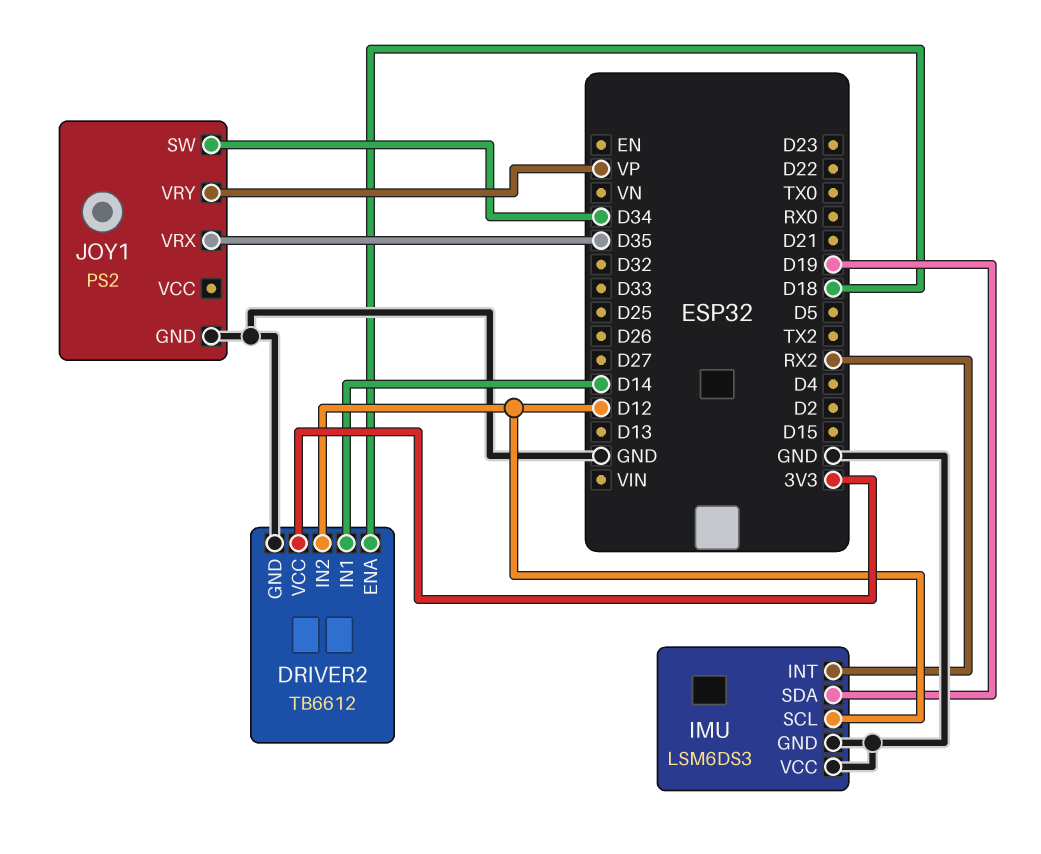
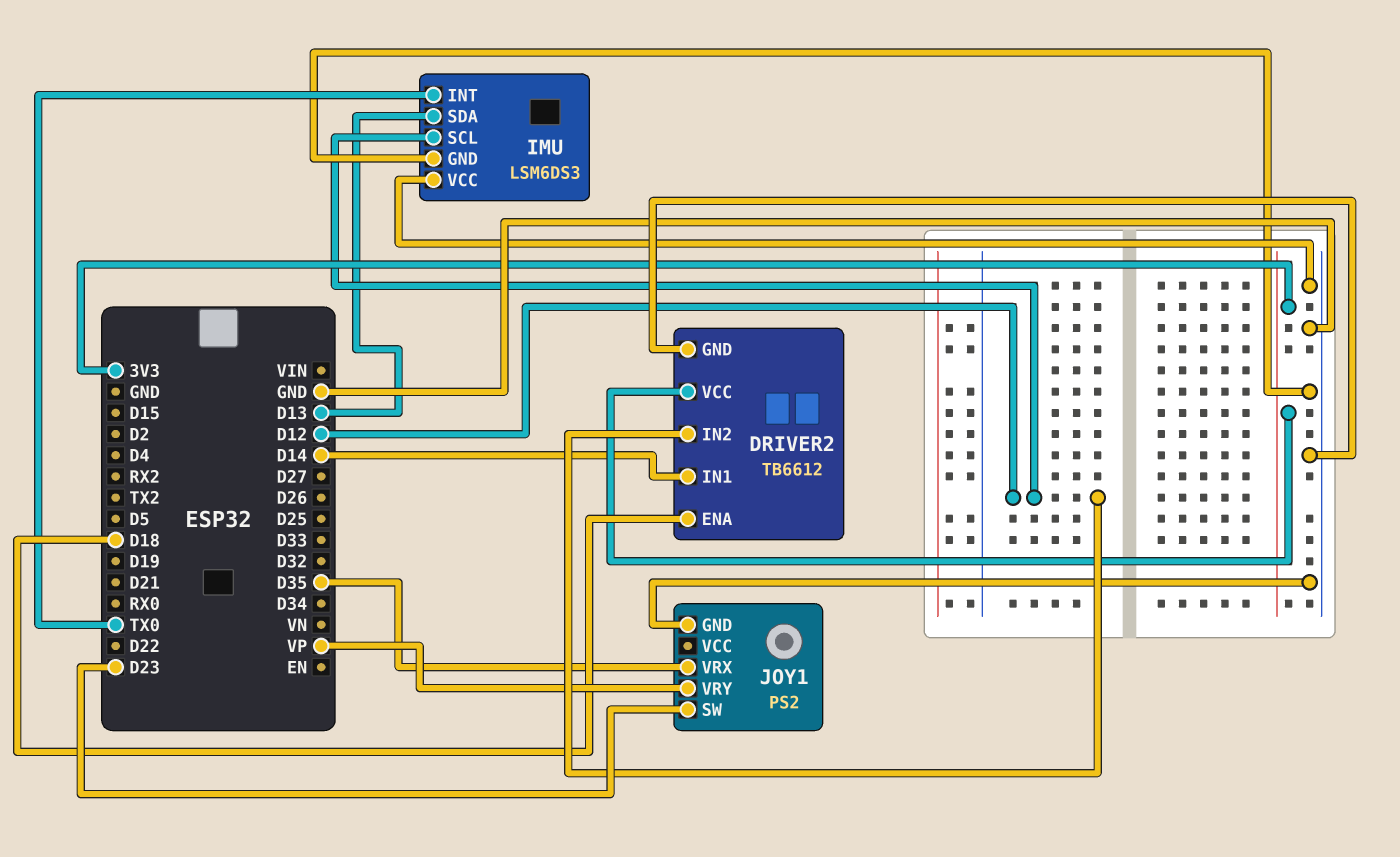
IMU pin INT: RX2 -> TX0
IMU pin SDA: D19 -> D13
JOY1 pin SW: D34 -> D23

